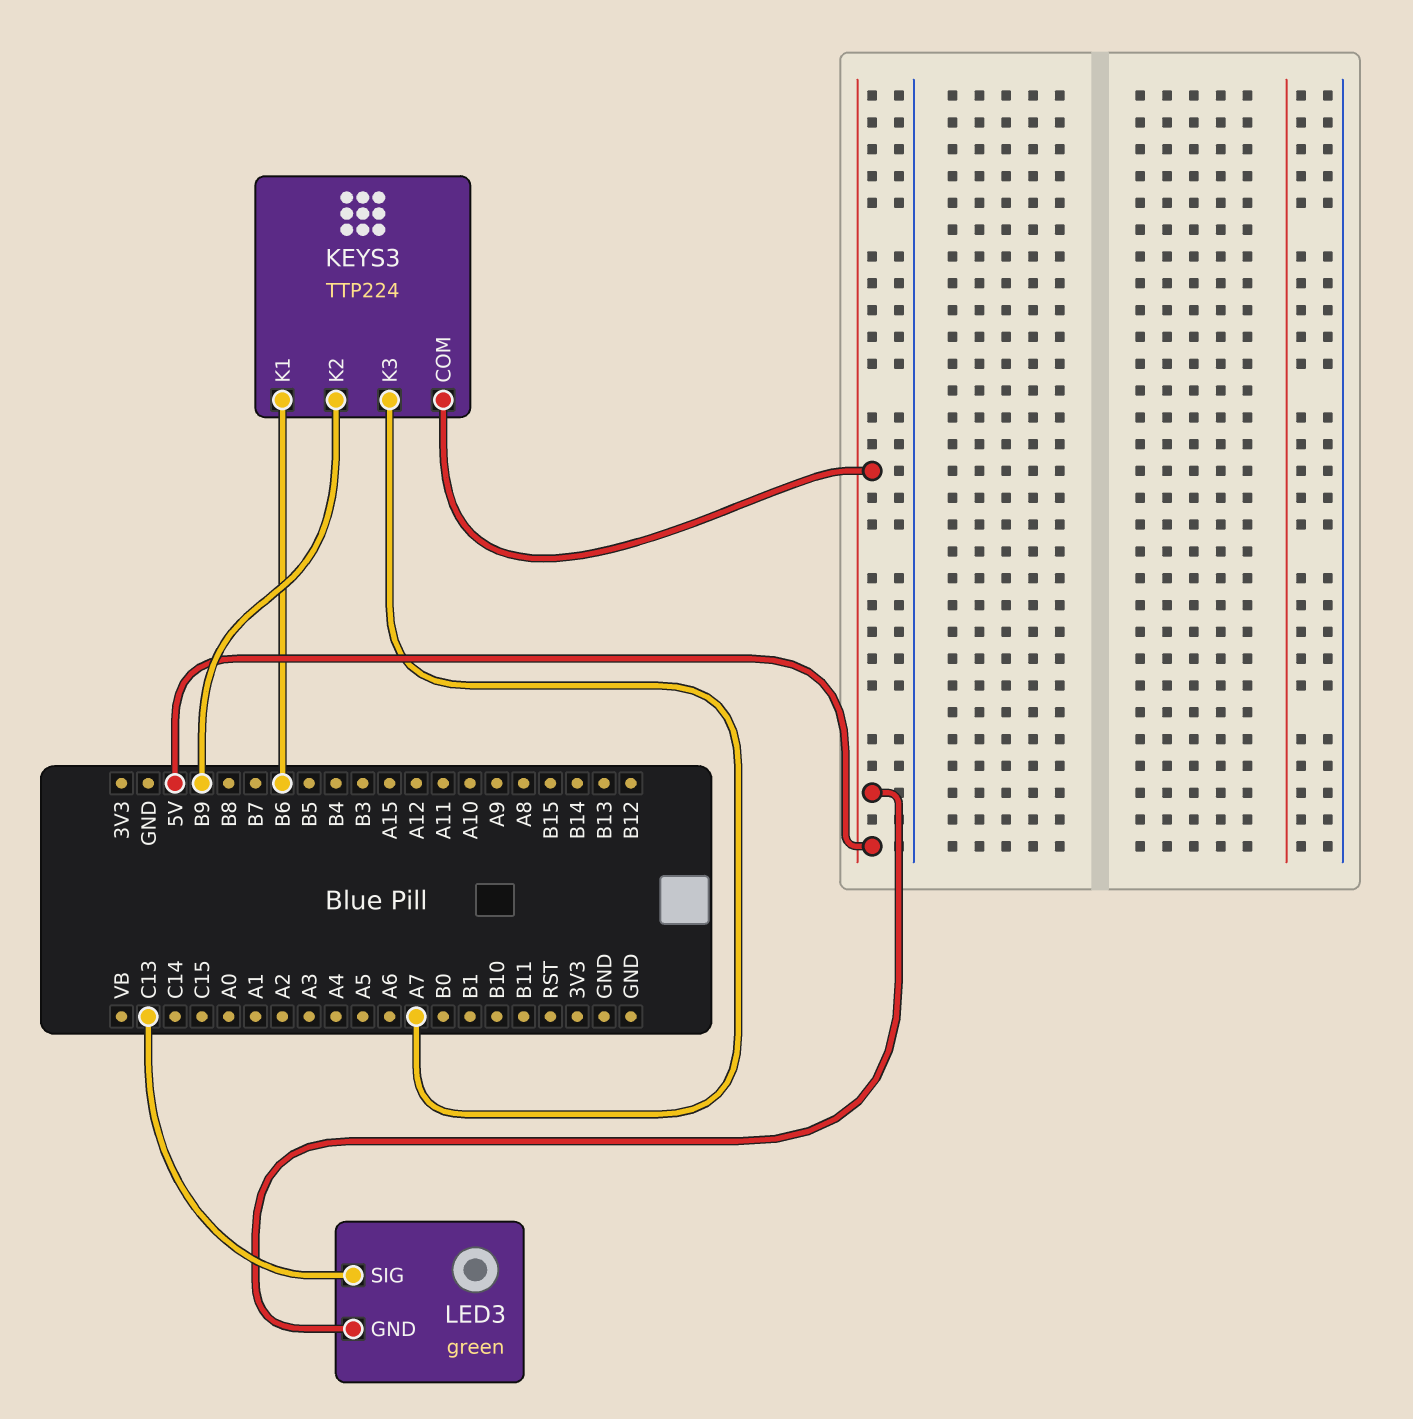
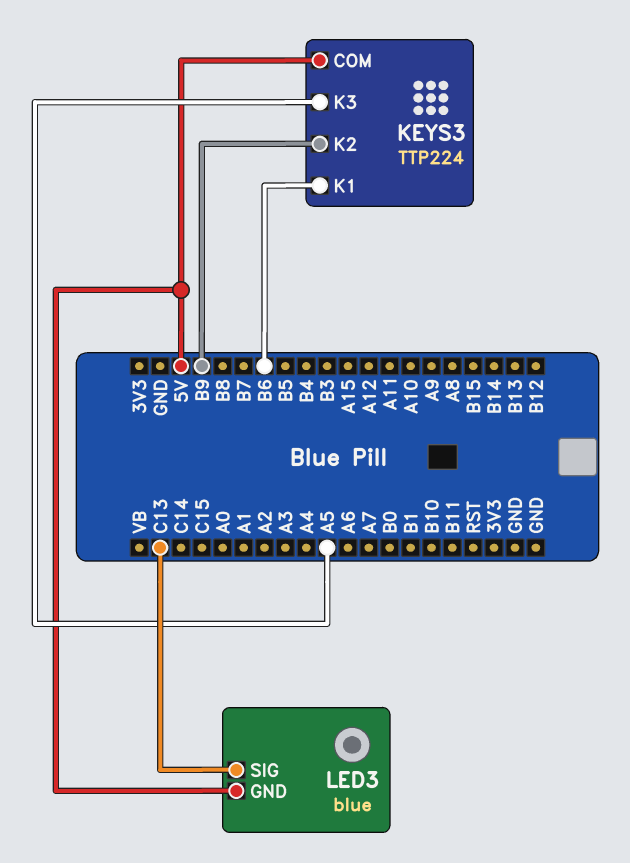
KEYS3 pin K3: A7 -> A5
LED3: green -> blue

